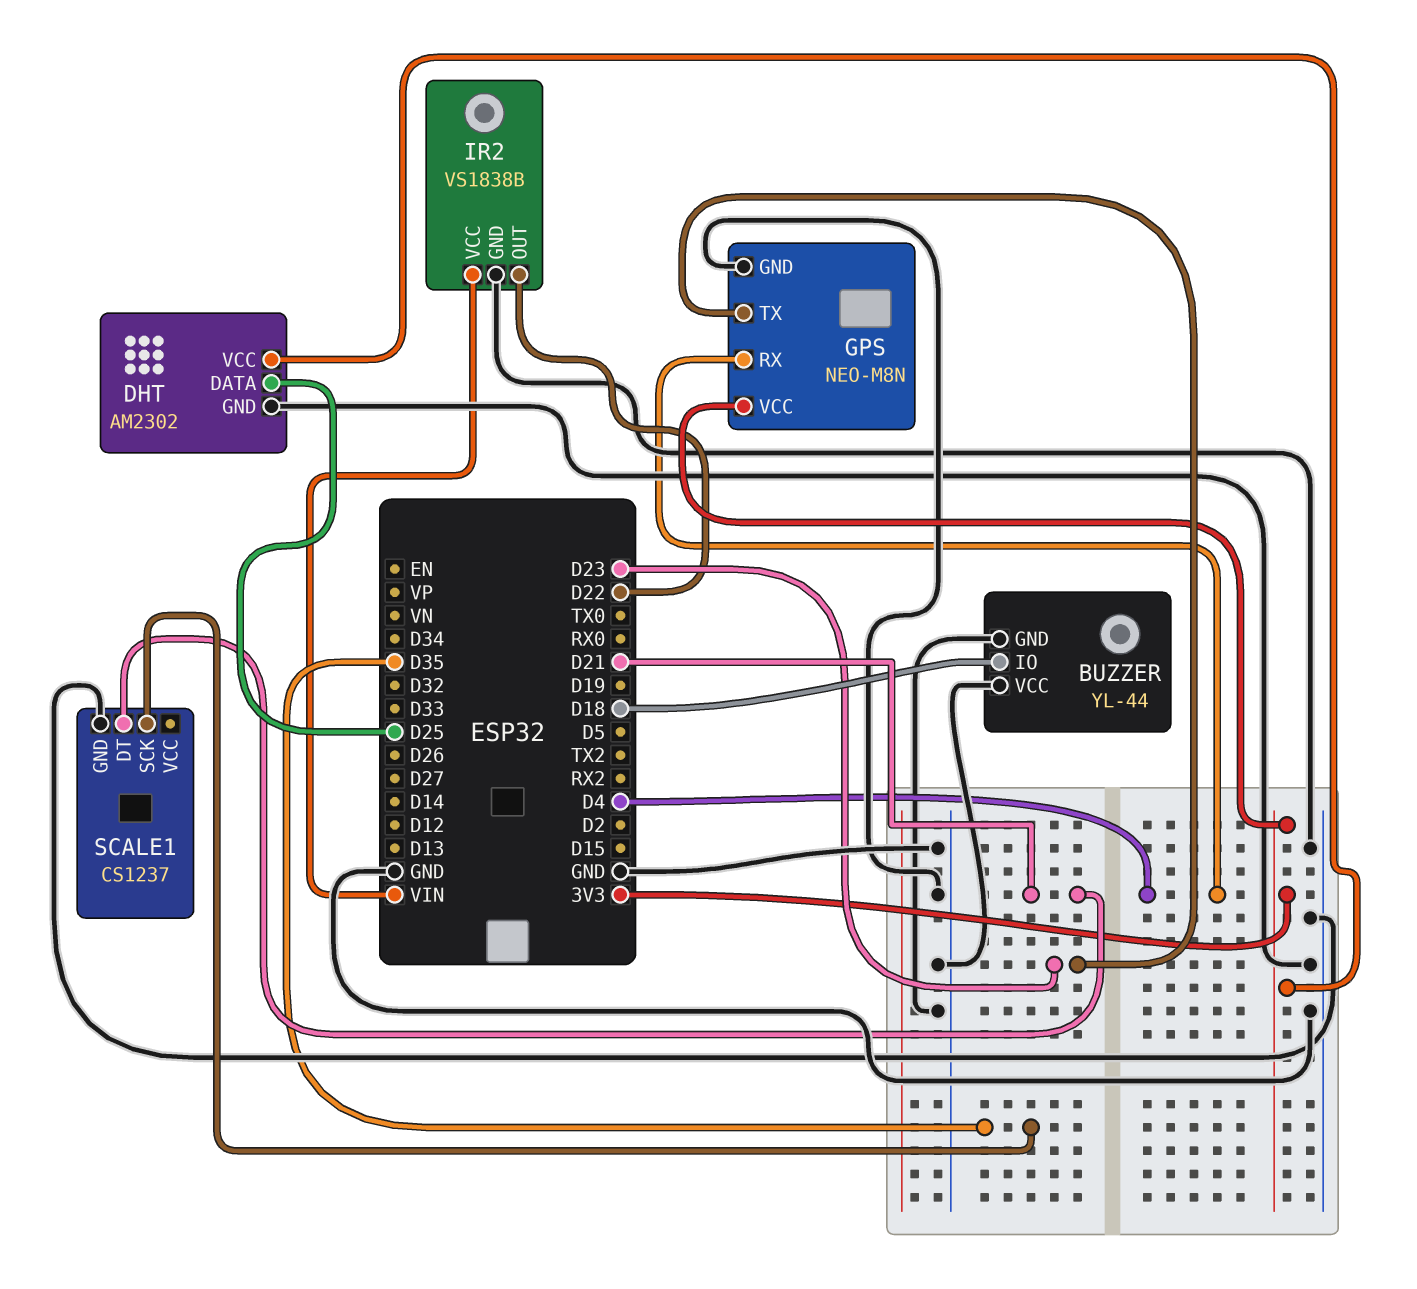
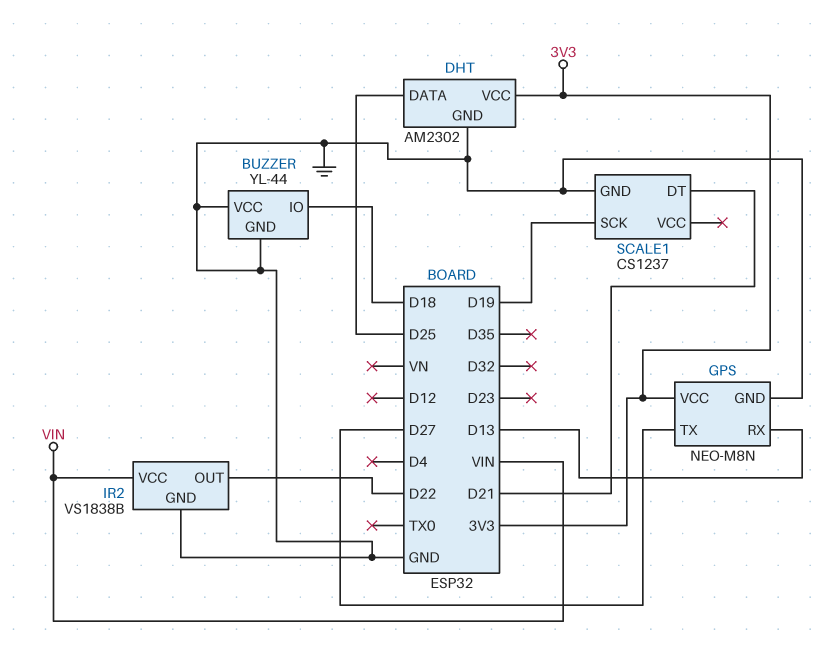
GPS pin RX: D4 -> D13
GPS pin TX: D23 -> D27
SCALE1 pin SCK: D35 -> D19

